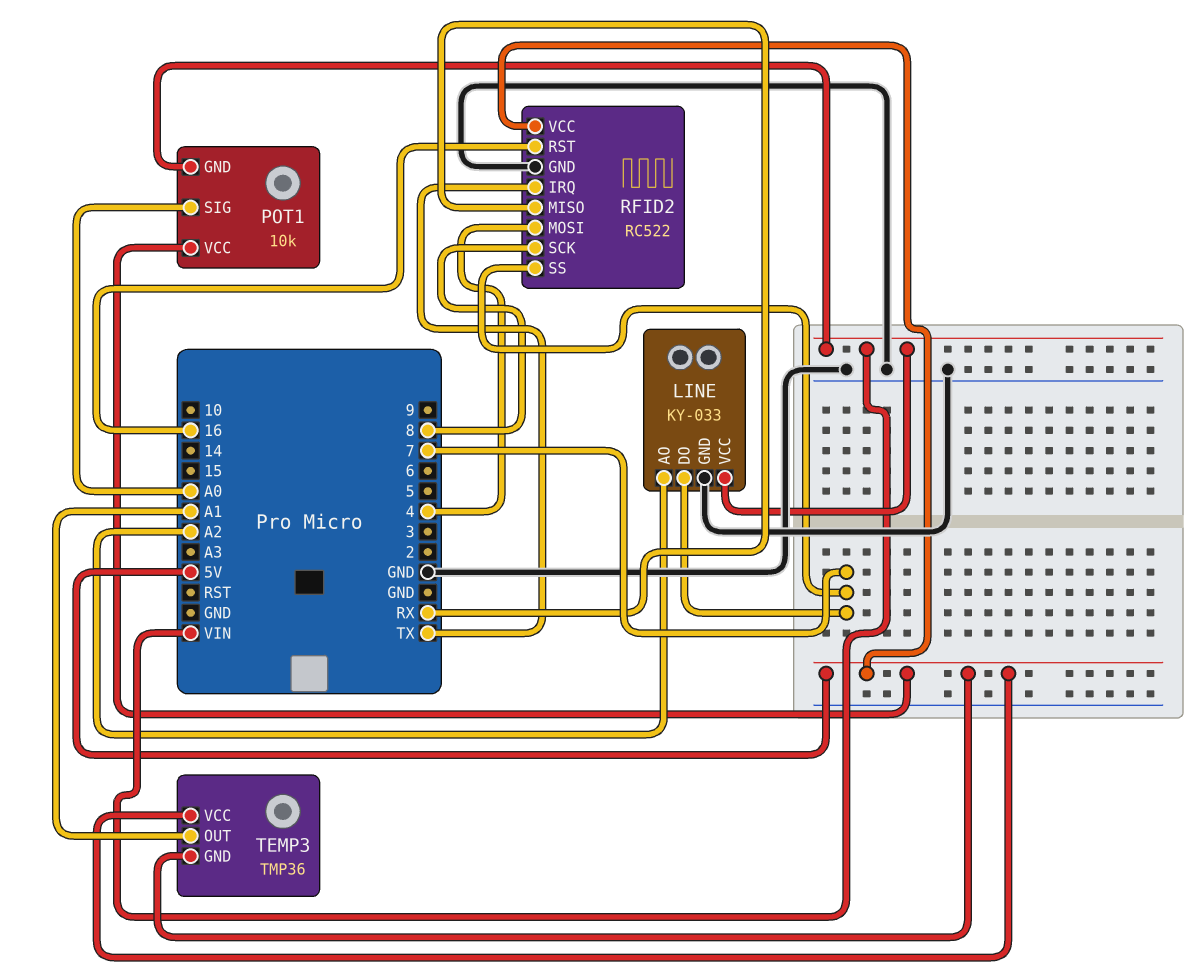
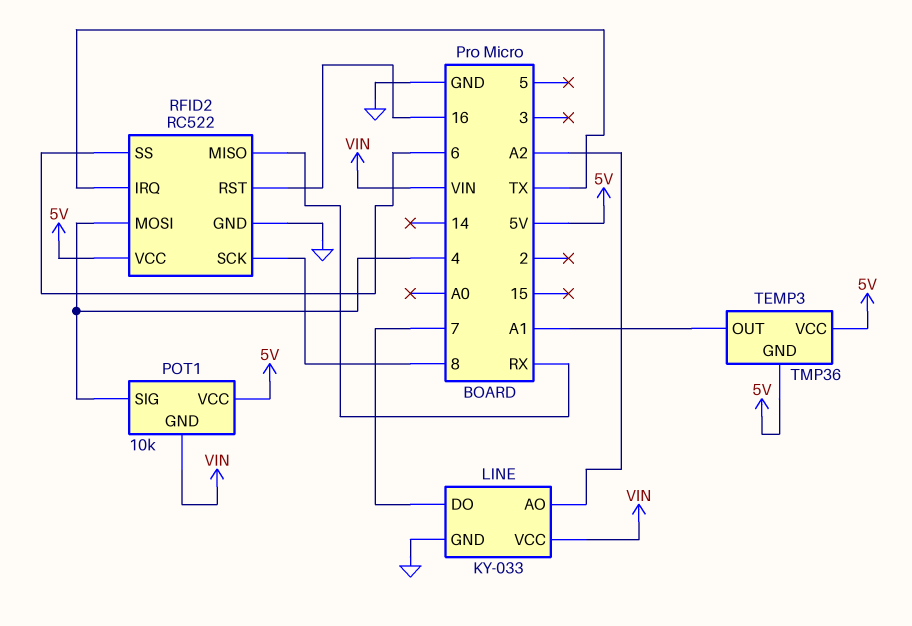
POT1 pin SIG: A0 -> 4
RFID2 pin SS: 7 -> 6

